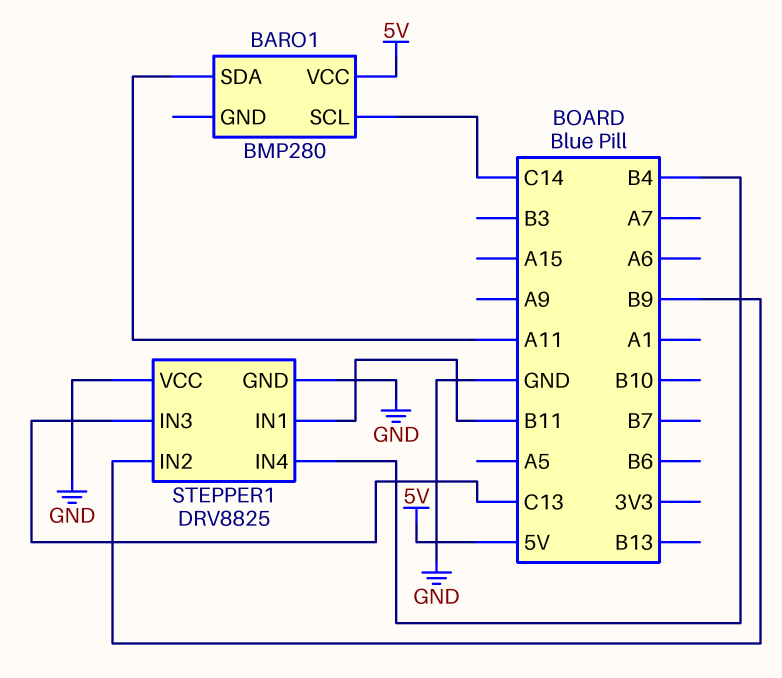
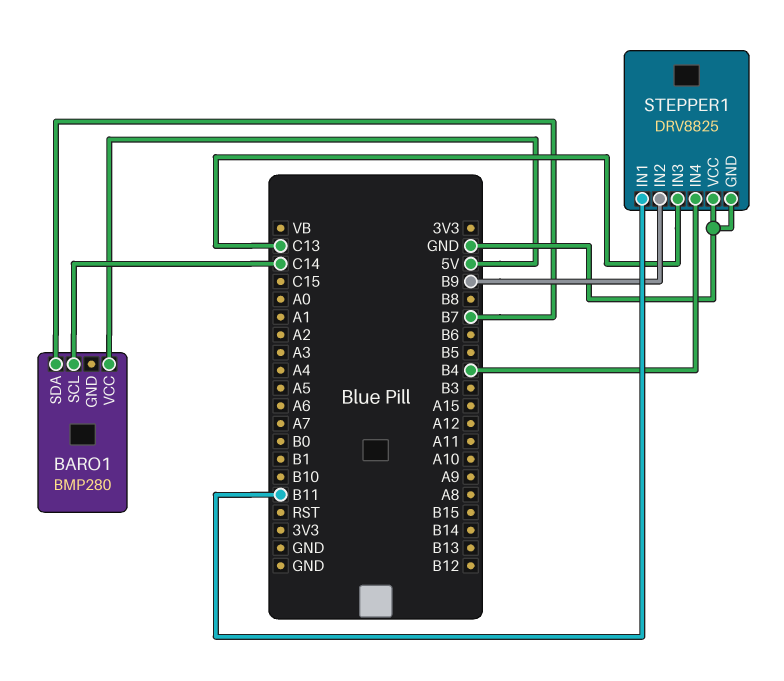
BARO1 pin SDA: A11 -> B7

